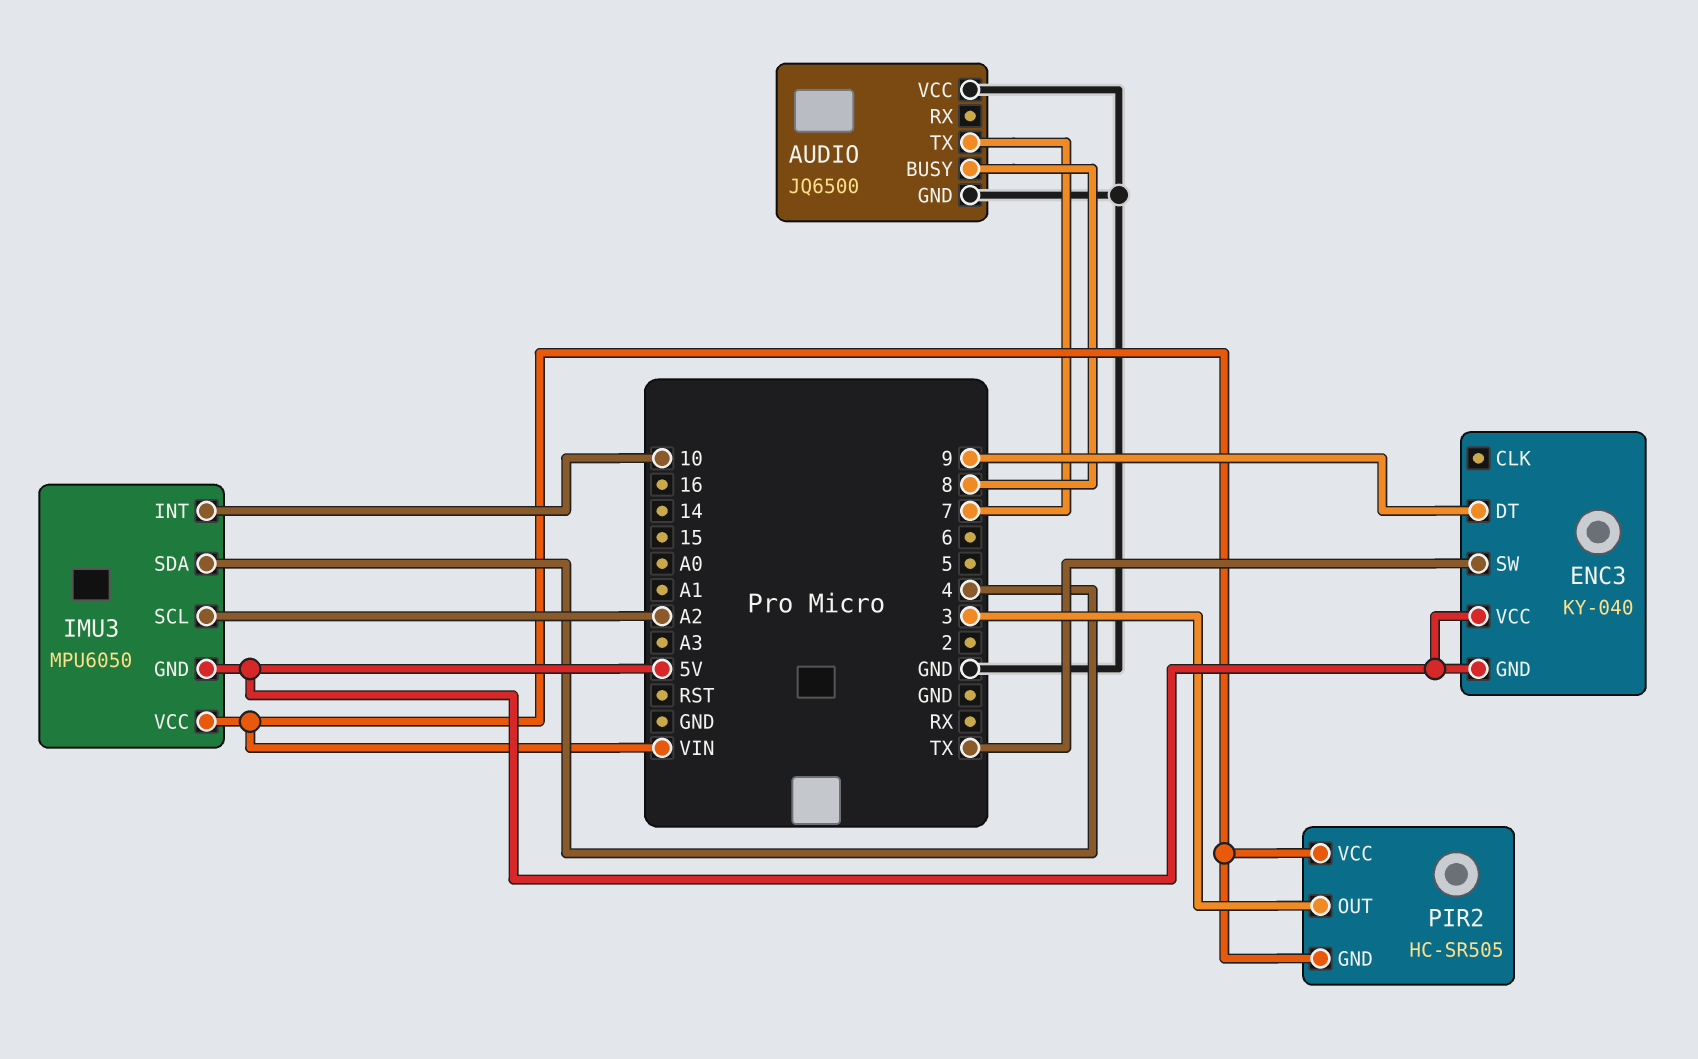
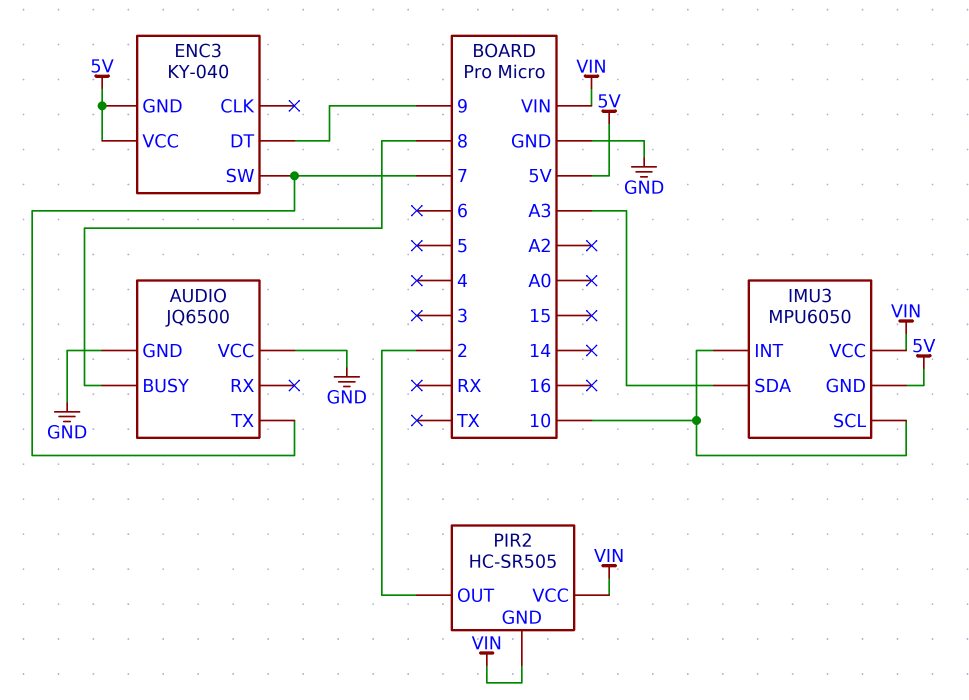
ENC3 pin SW: TX -> 7
IMU3 pin SCL: A2 -> 10
IMU3 pin SDA: 4 -> A3
PIR2 pin OUT: 3 -> 2

